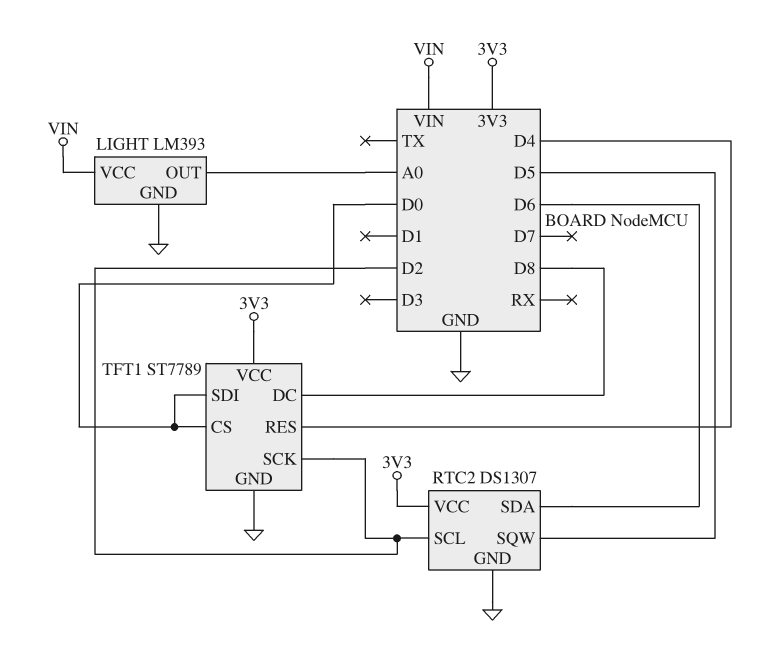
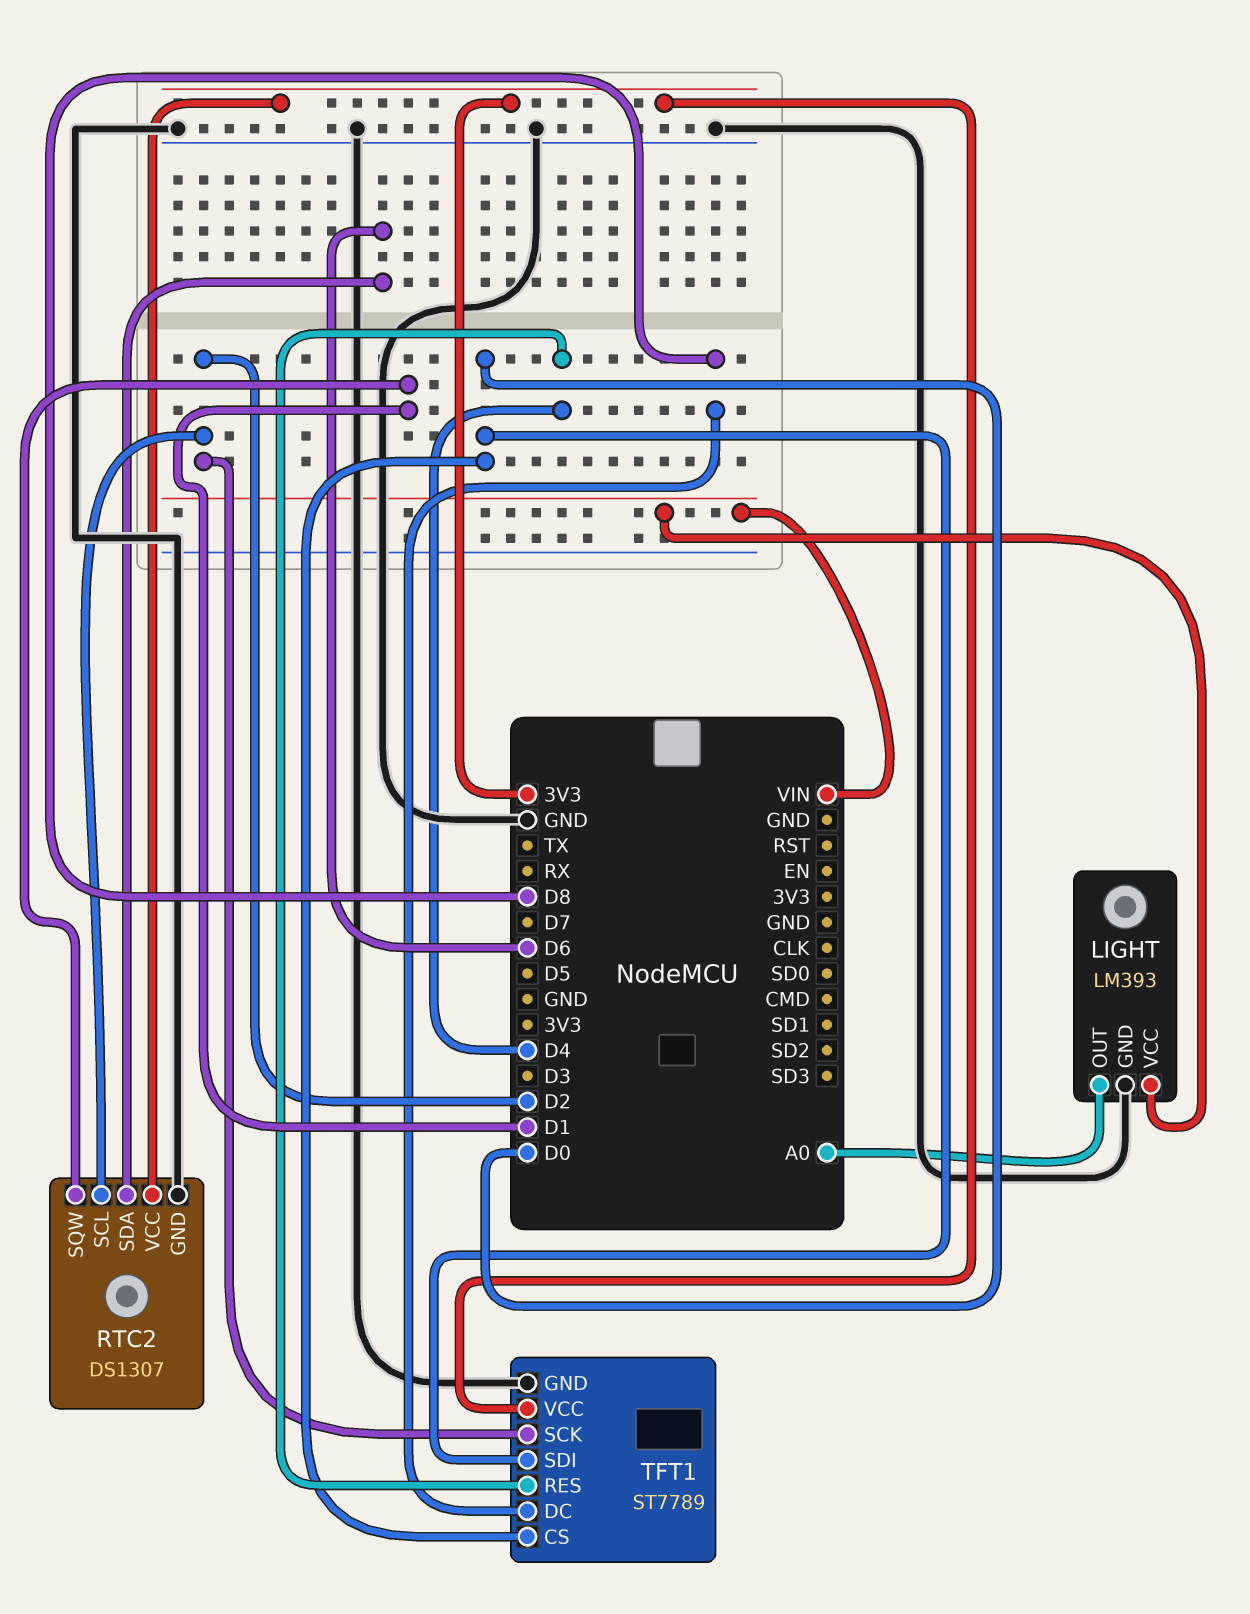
RTC2 pin SQW: D5 -> D1

